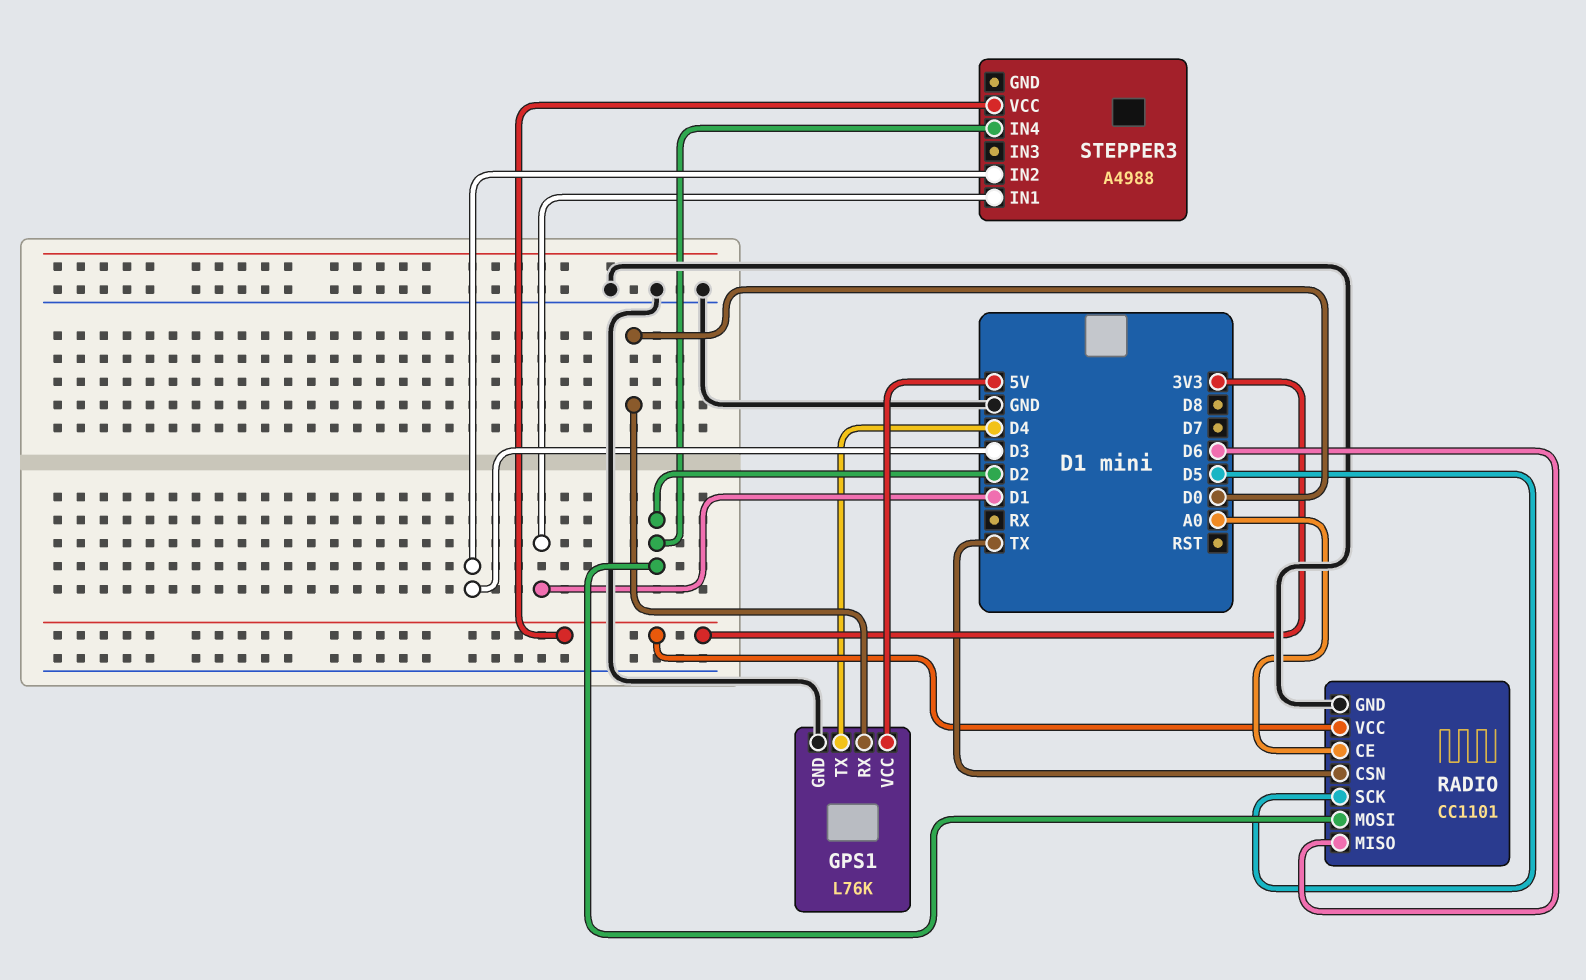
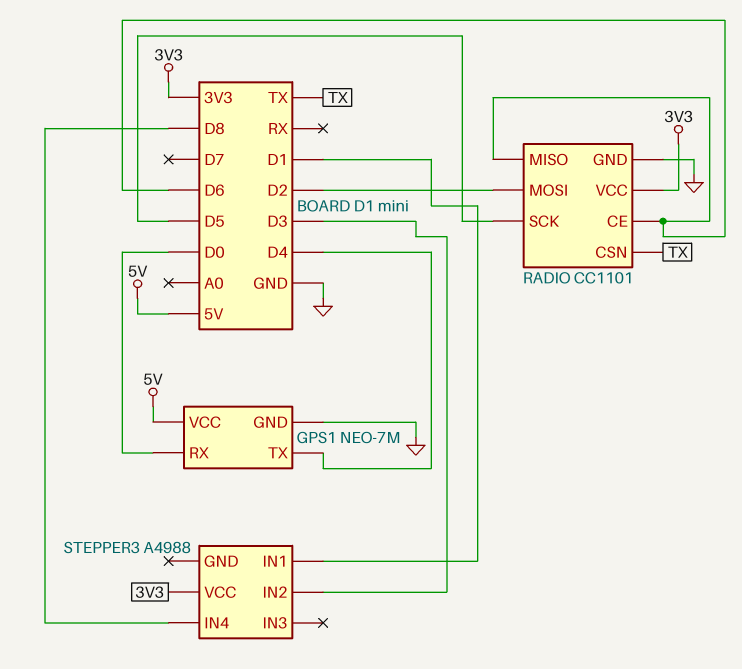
GPS1: L76K -> NEO-7M
RADIO pin CE: A0 -> D6
STEPPER3 pin IN4: D2 -> D8

